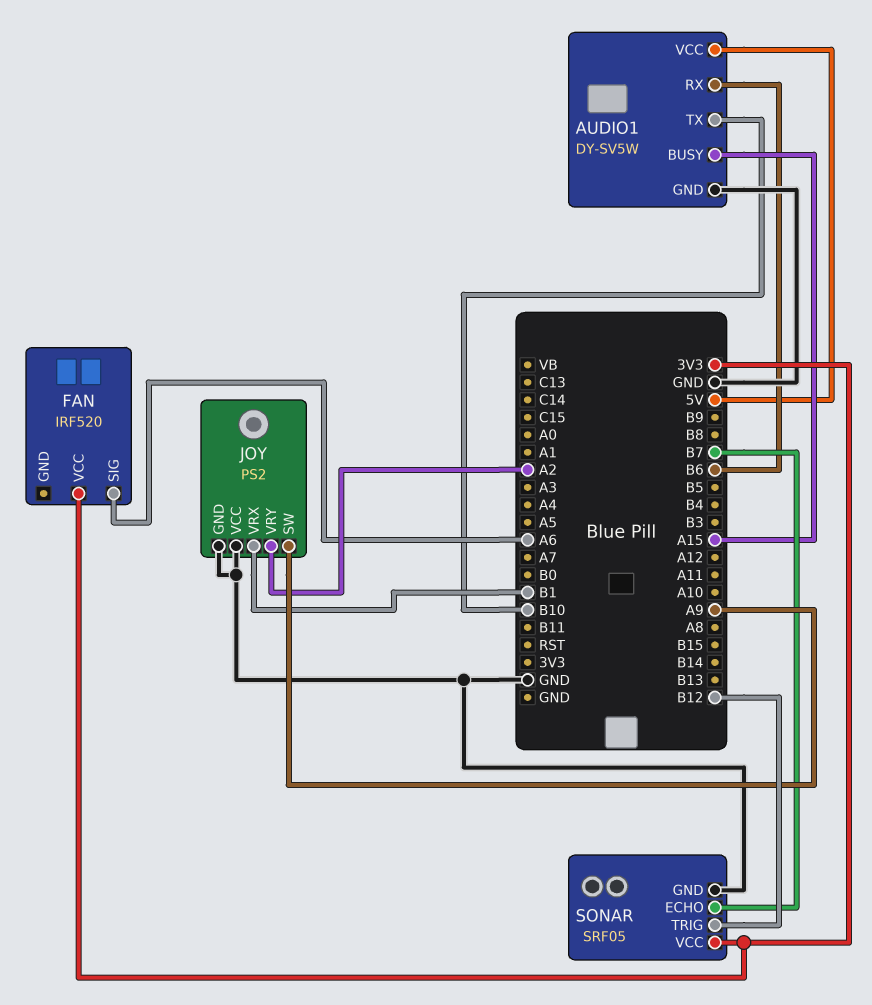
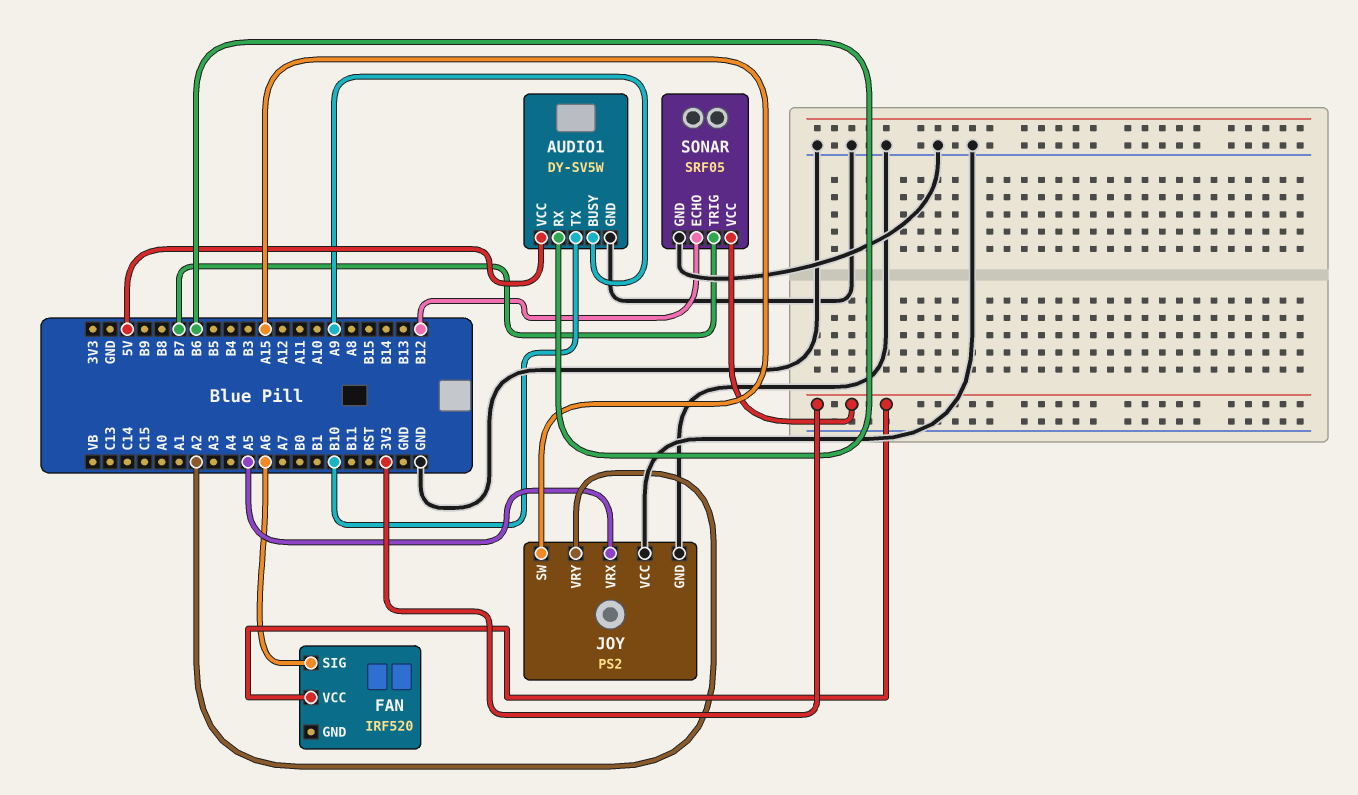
AUDIO1 pin BUSY: A15 -> A9
JOY pin SW: A9 -> A15
JOY pin VRX: B1 -> A5
SONAR pin ECHO: B7 -> B12
SONAR pin TRIG: B12 -> B7

